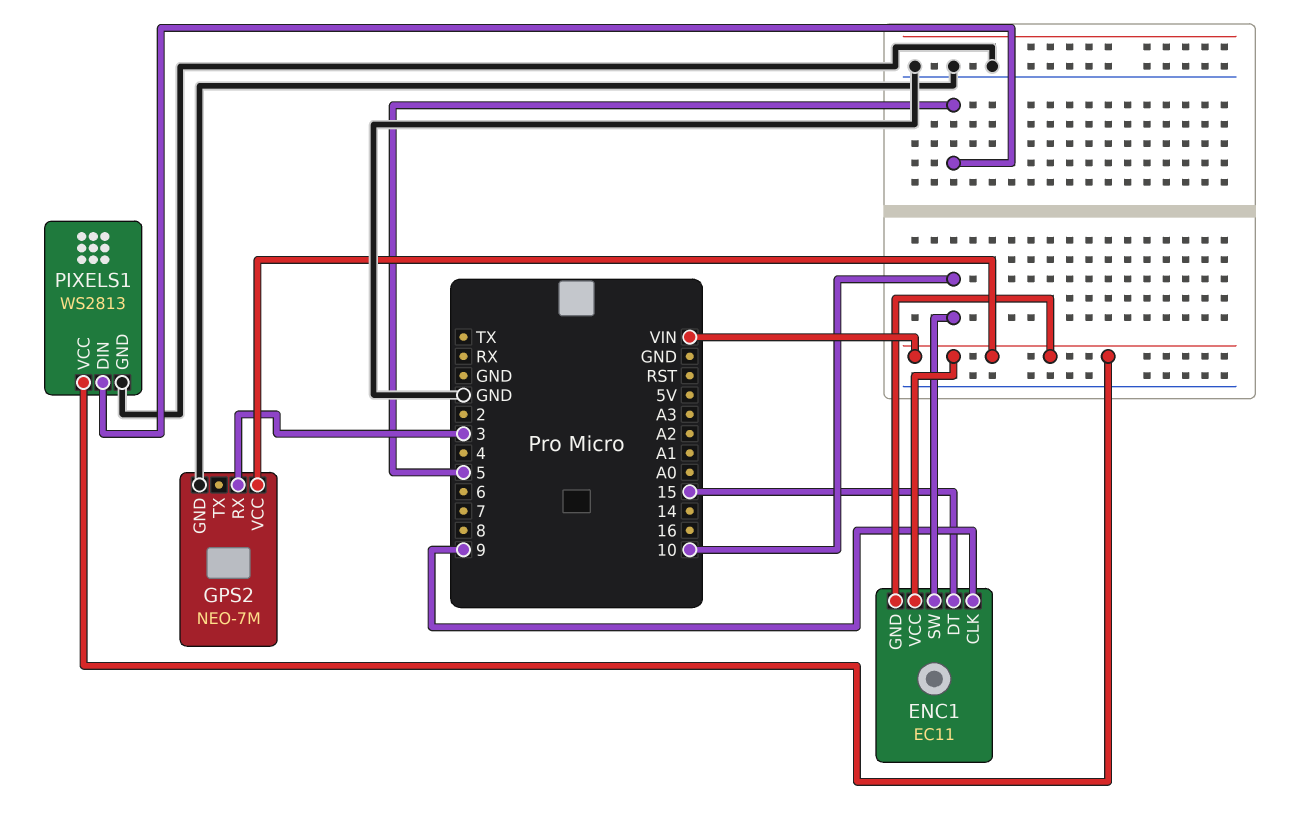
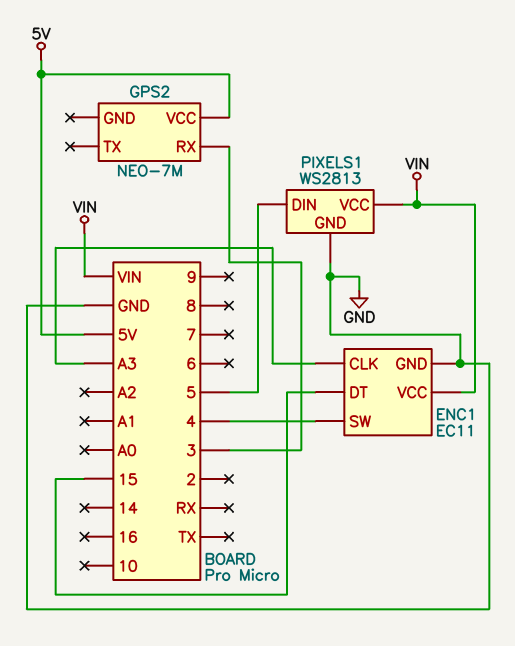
ENC1 pin CLK: 9 -> A3
ENC1 pin GND: VIN -> GND
ENC1 pin SW: 10 -> 4
GPS2 pin GND: GND -> none
GPS2 pin VCC: VIN -> 5V

